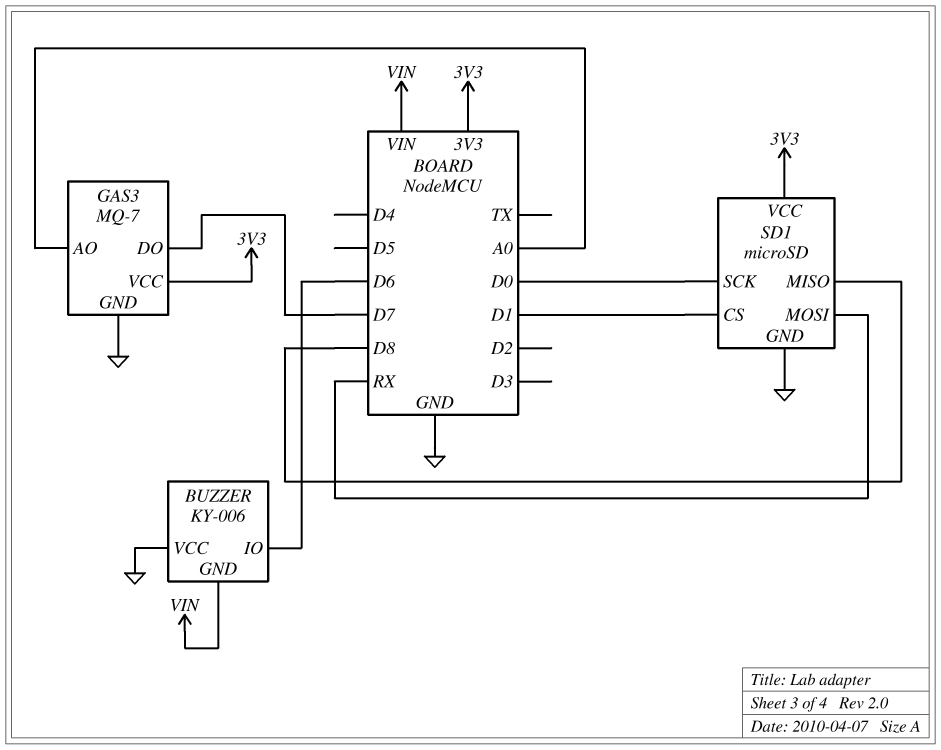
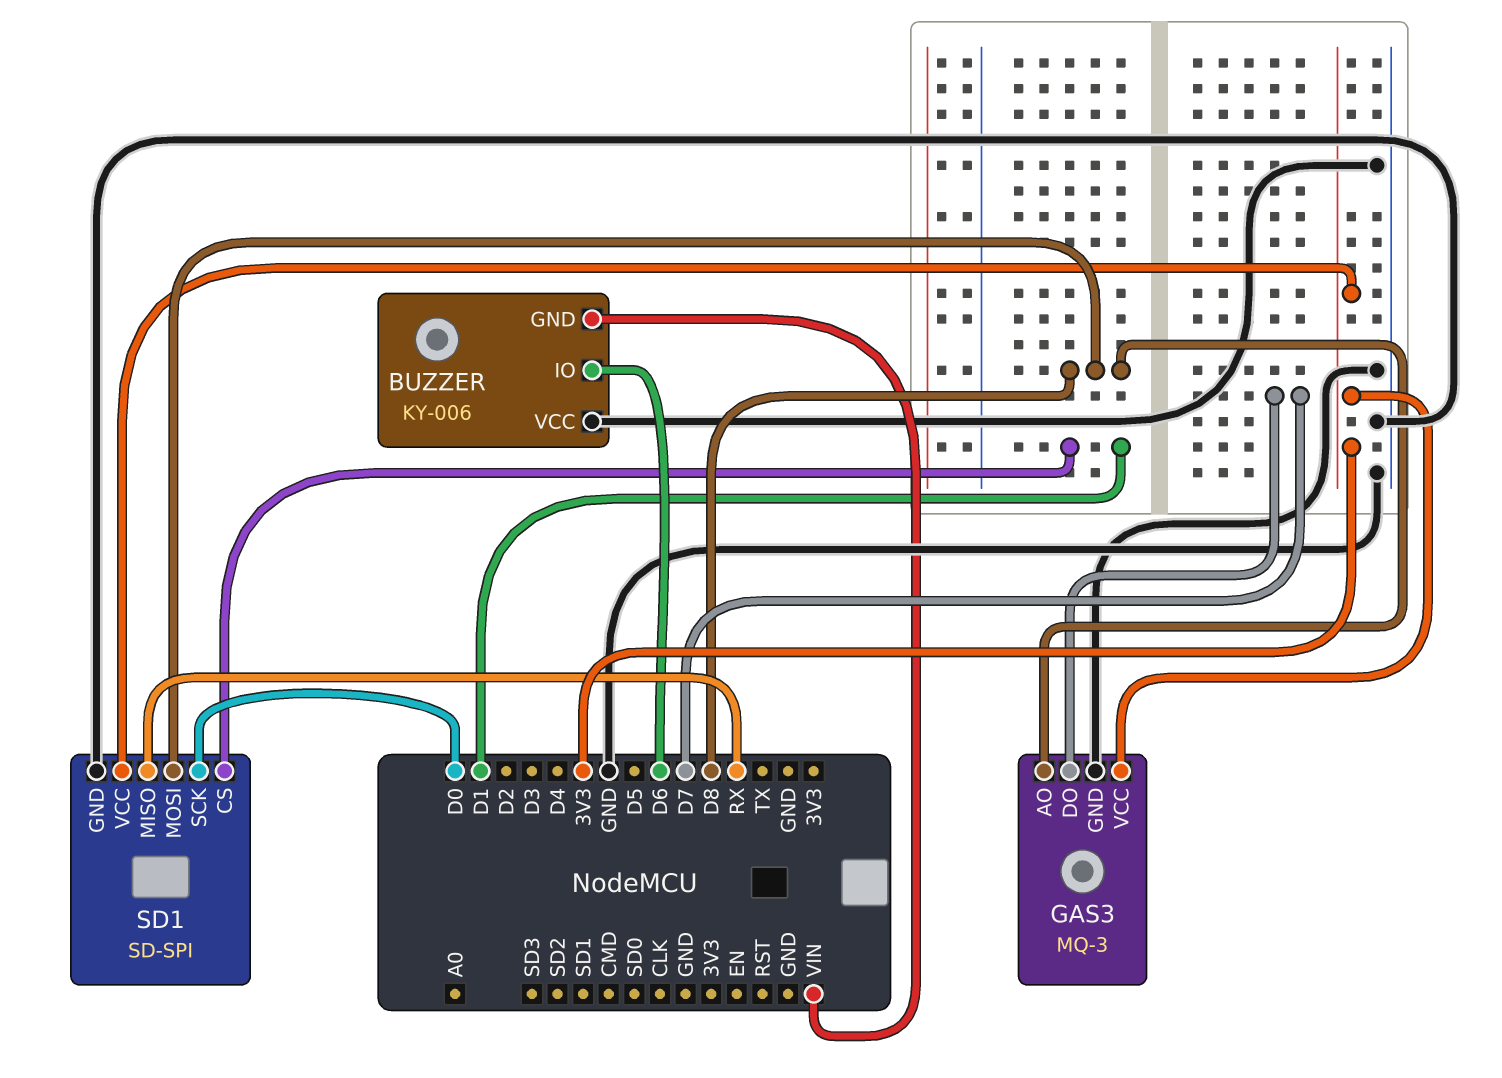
GAS3: MQ-7 -> MQ-3
GAS3 pin AO: A0 -> D8
SD1: microSD -> SD-SPI
SD1 pin MISO: D8 -> RX
SD1 pin MOSI: RX -> D8

